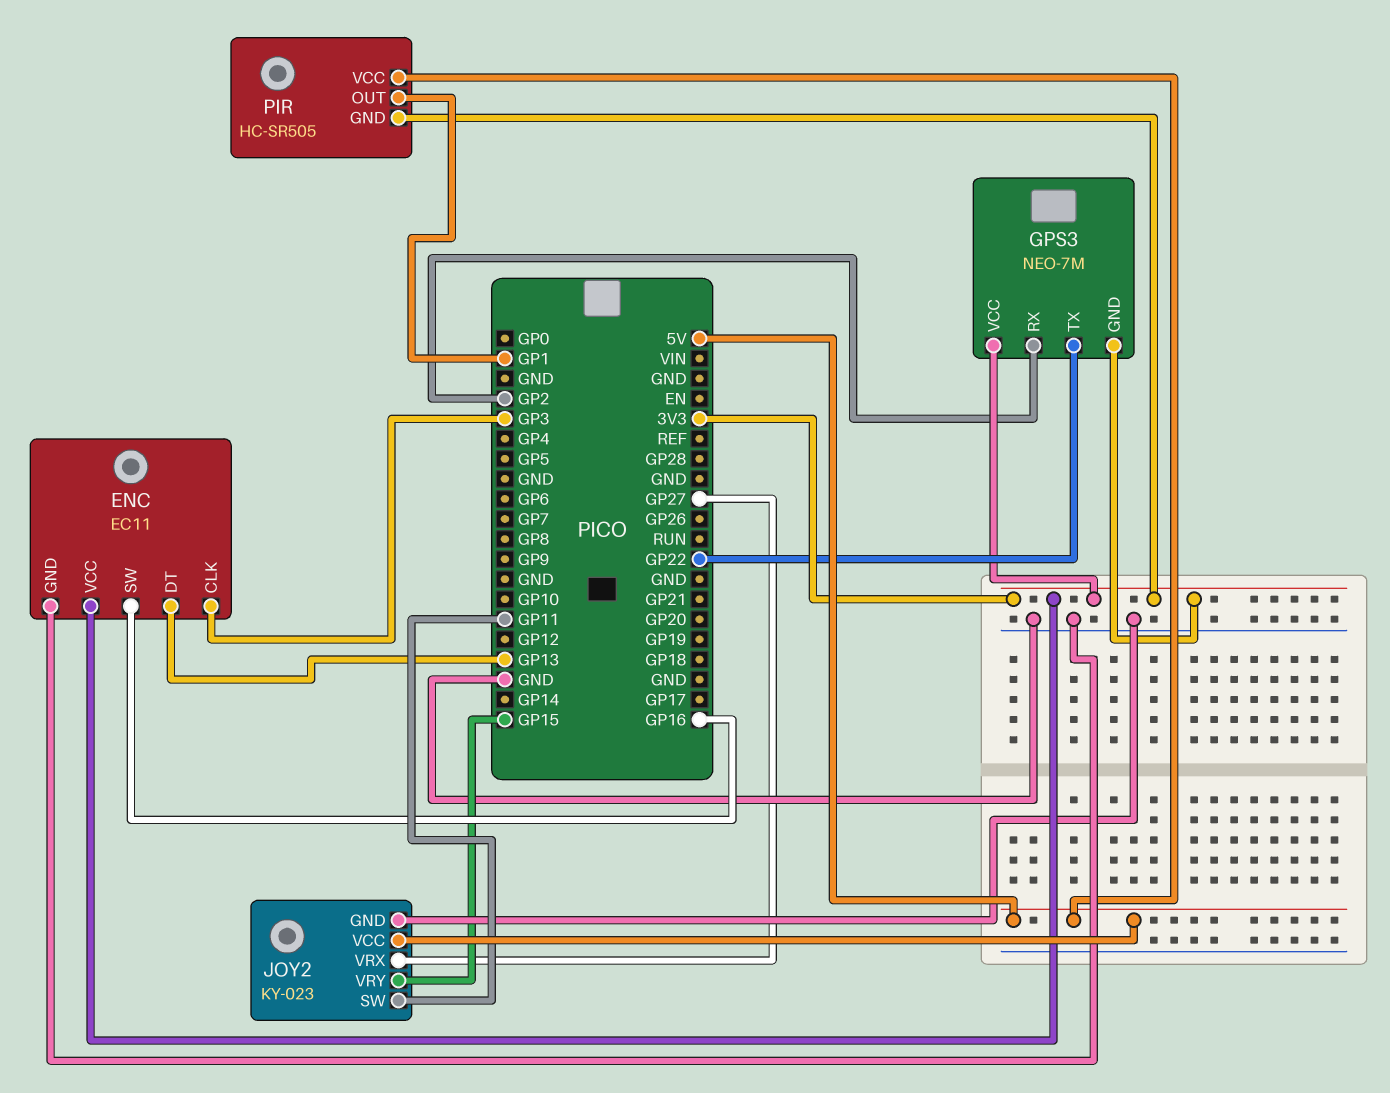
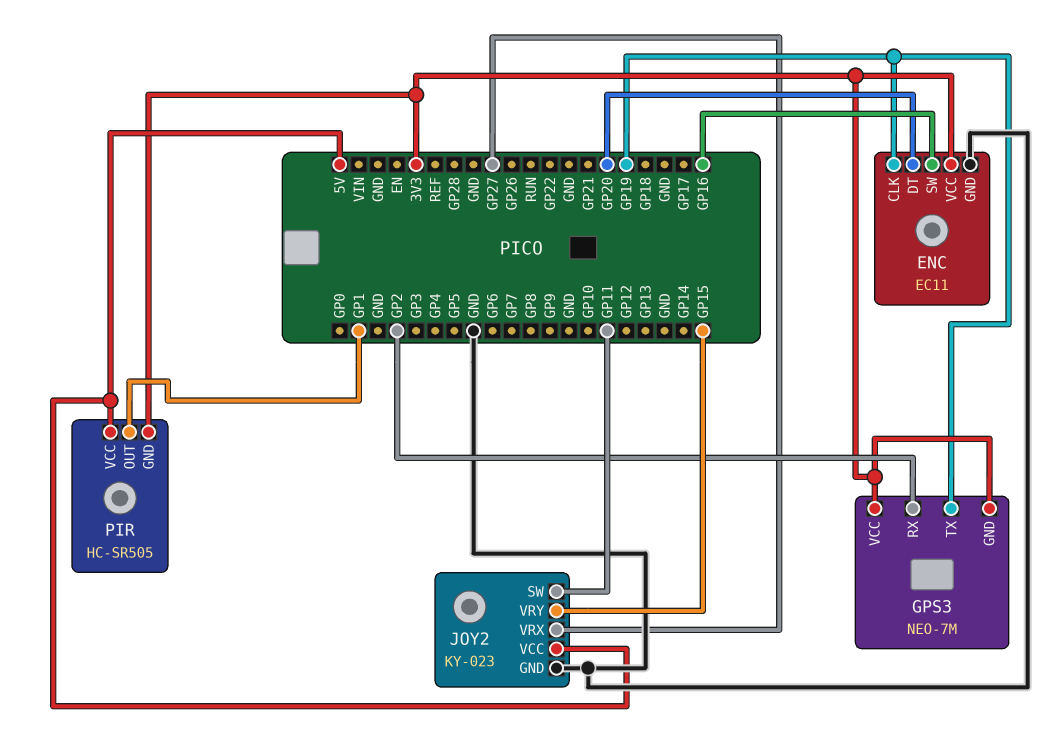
ENC pin CLK: GP3 -> GP19
ENC pin DT: GP13 -> GP20
GPS3 pin TX: GP22 -> GP19

